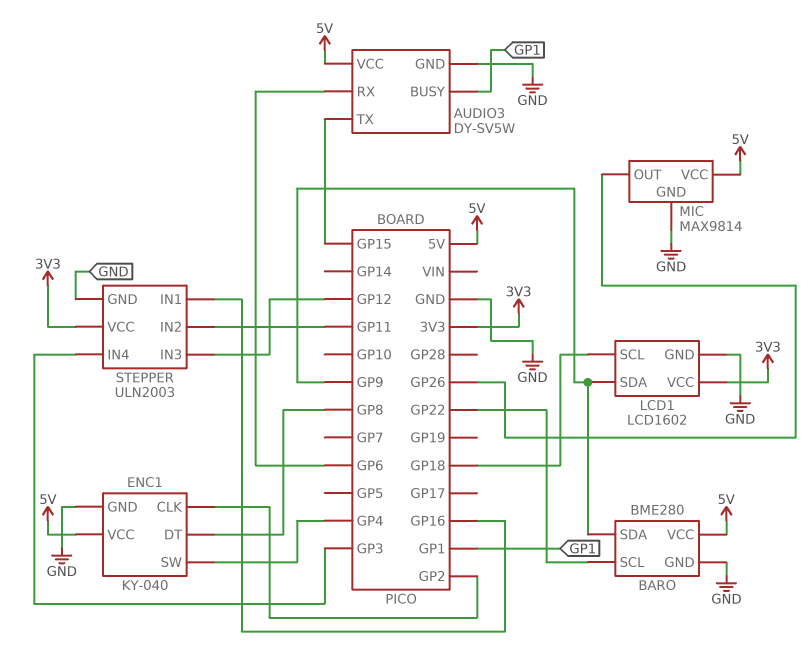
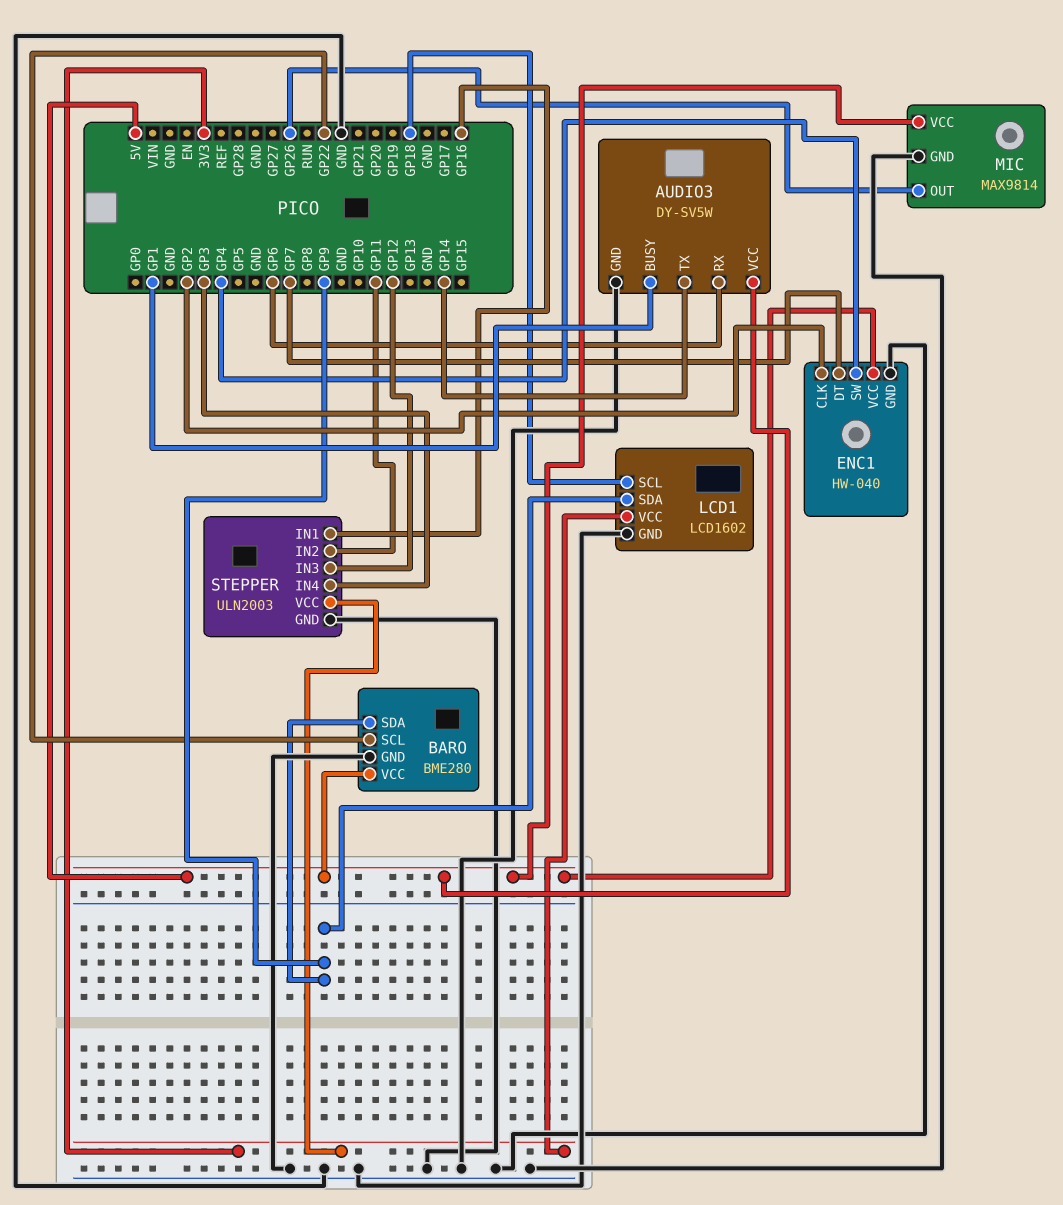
AUDIO3 pin TX: GP15 -> GP14
ENC1: KY-040 -> HW-040
ENC1 pin DT: GP8 -> GP7

